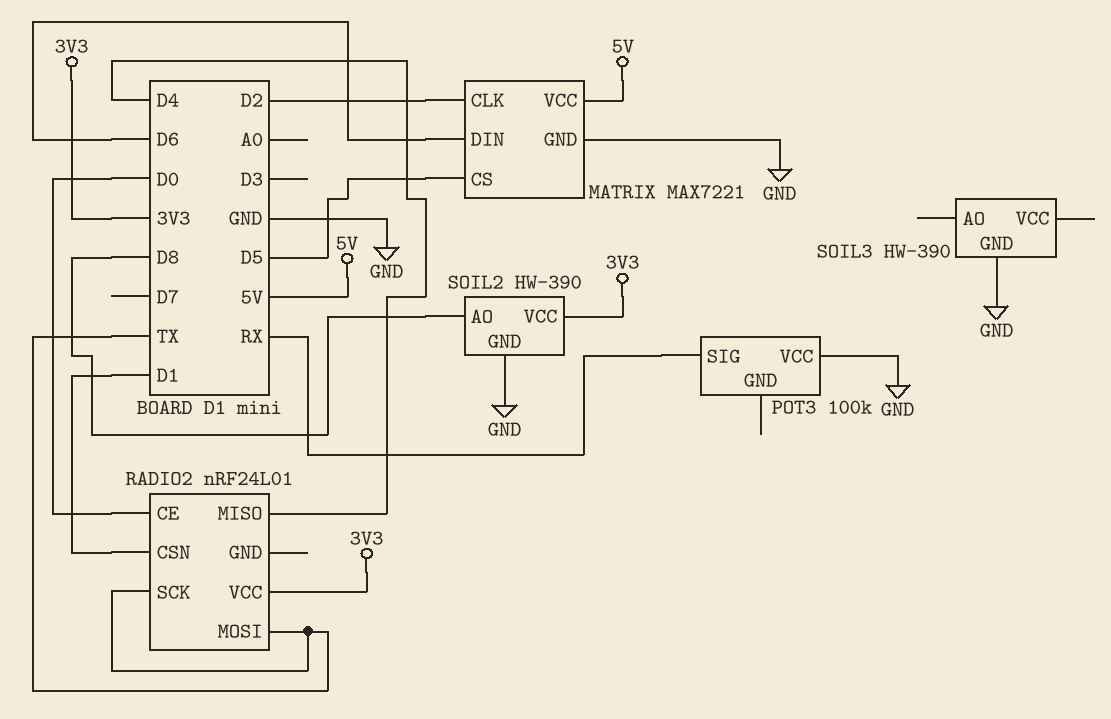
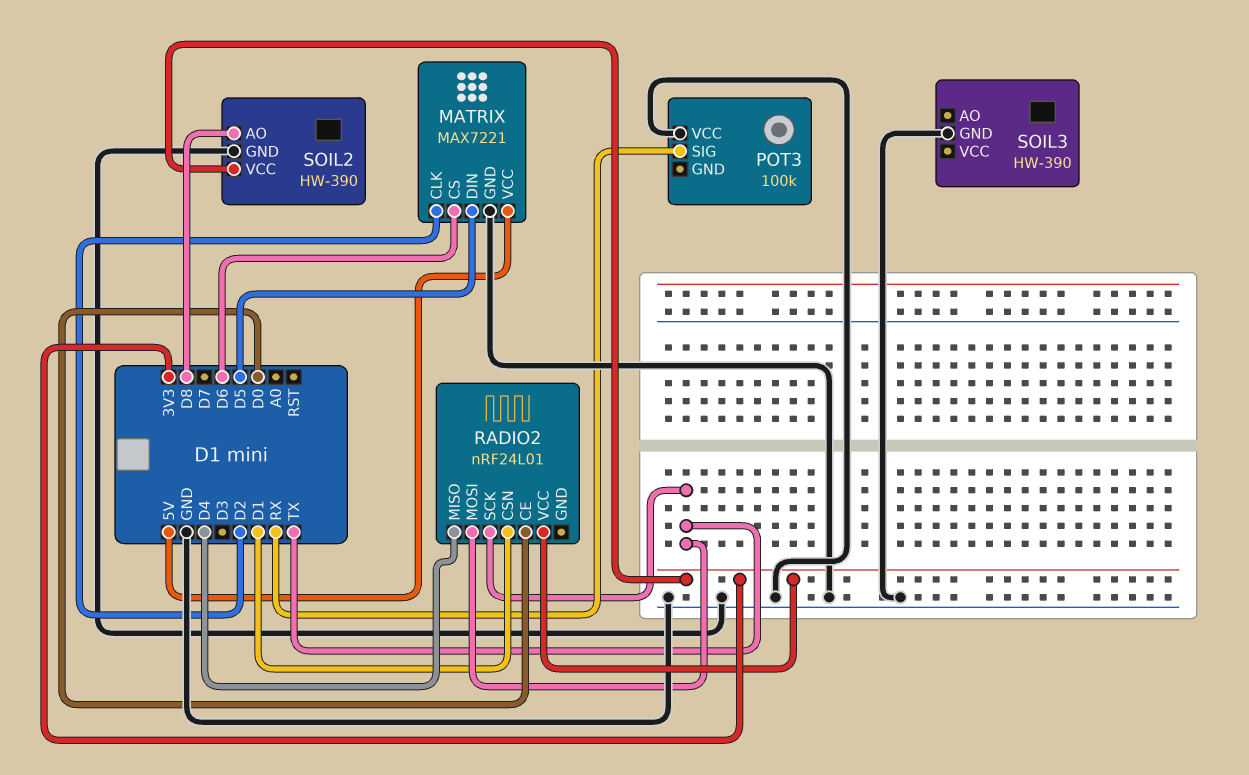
MATRIX pin CS: D5 -> D6
MATRIX pin DIN: D6 -> D5

